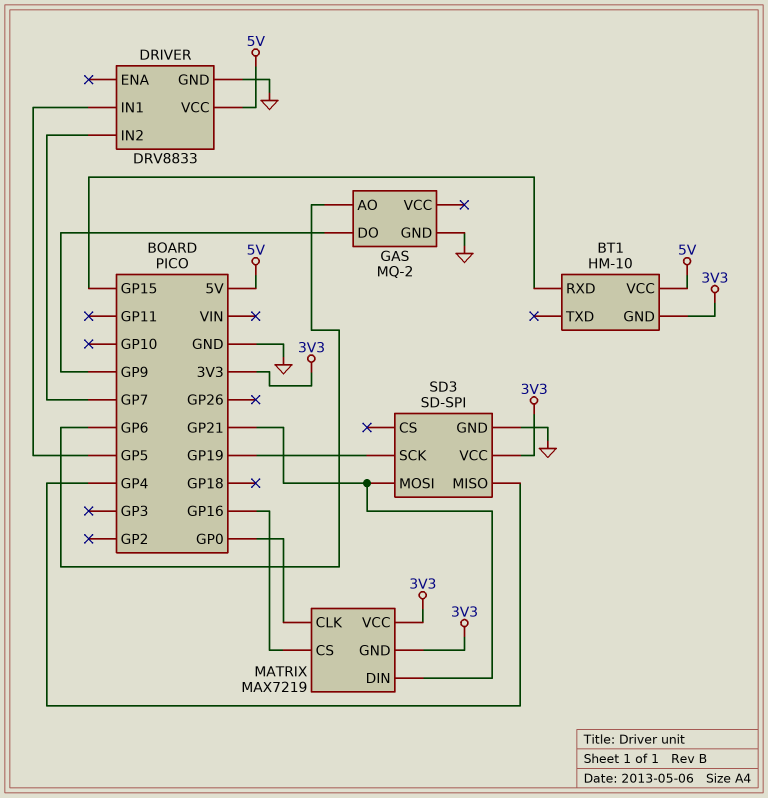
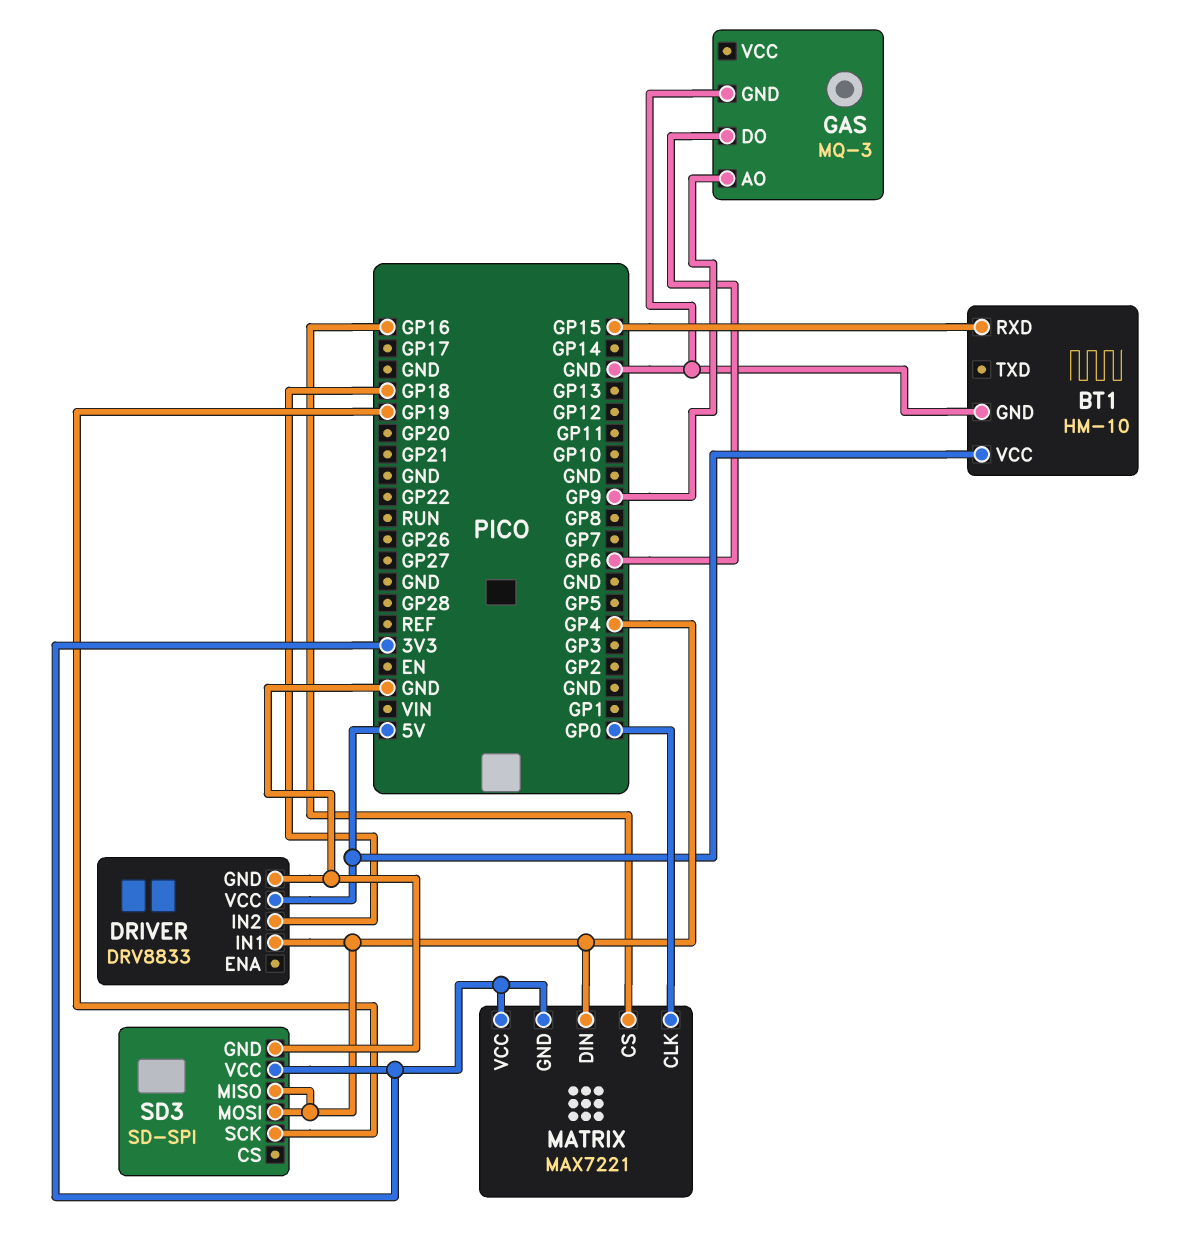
BT1 pin GND: 3V3 -> GND
DRIVER pin IN1: GP5 -> GP4
DRIVER pin IN2: GP7 -> GP18
GAS: MQ-2 -> MQ-3
GAS pin AO: GP6 -> GP9
GAS pin DO: GP9 -> GP6
MATRIX: MAX7219 -> MAX7221
MATRIX pin DIN: GP21 -> GP4
SD3 pin MOSI: GP21 -> GP4

